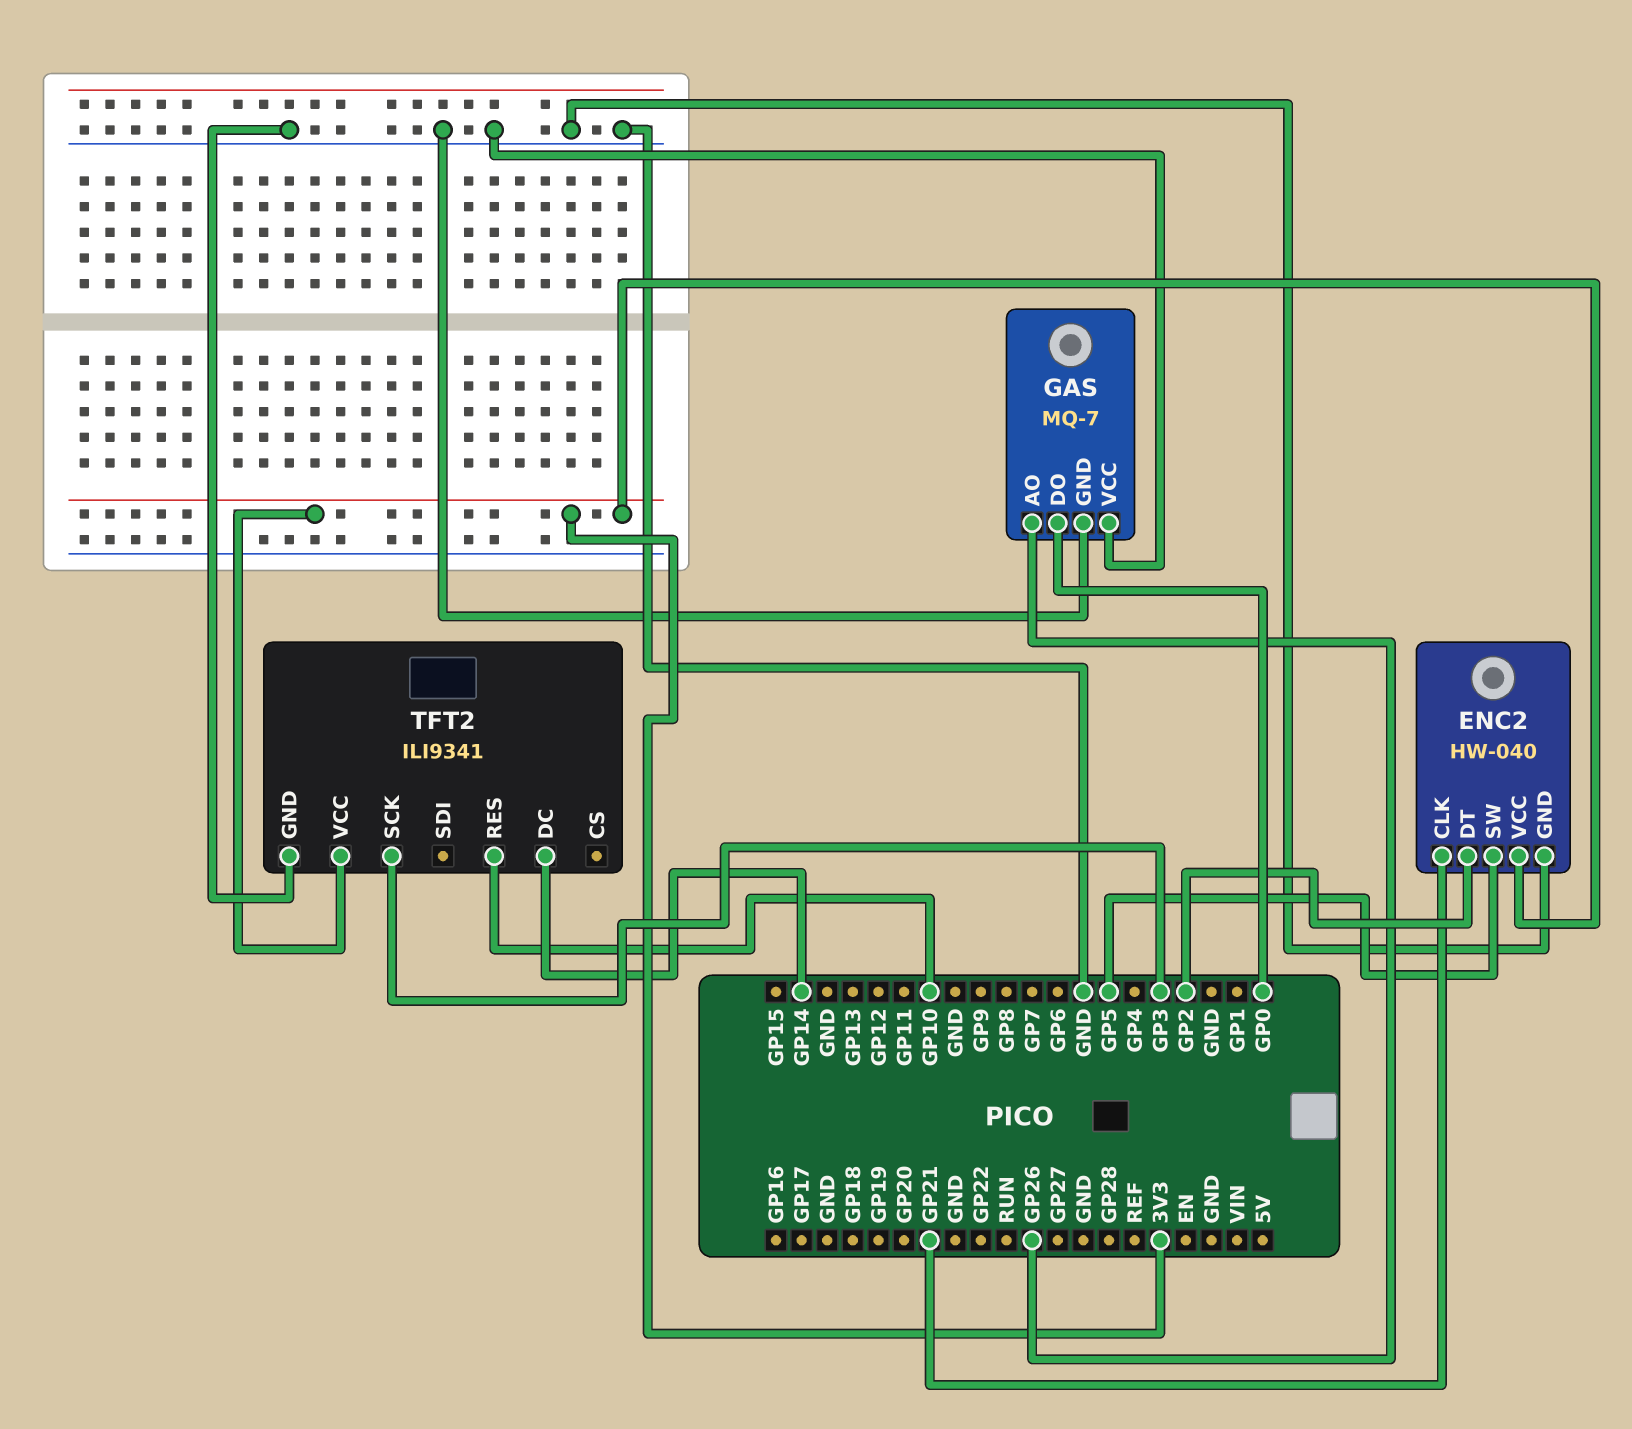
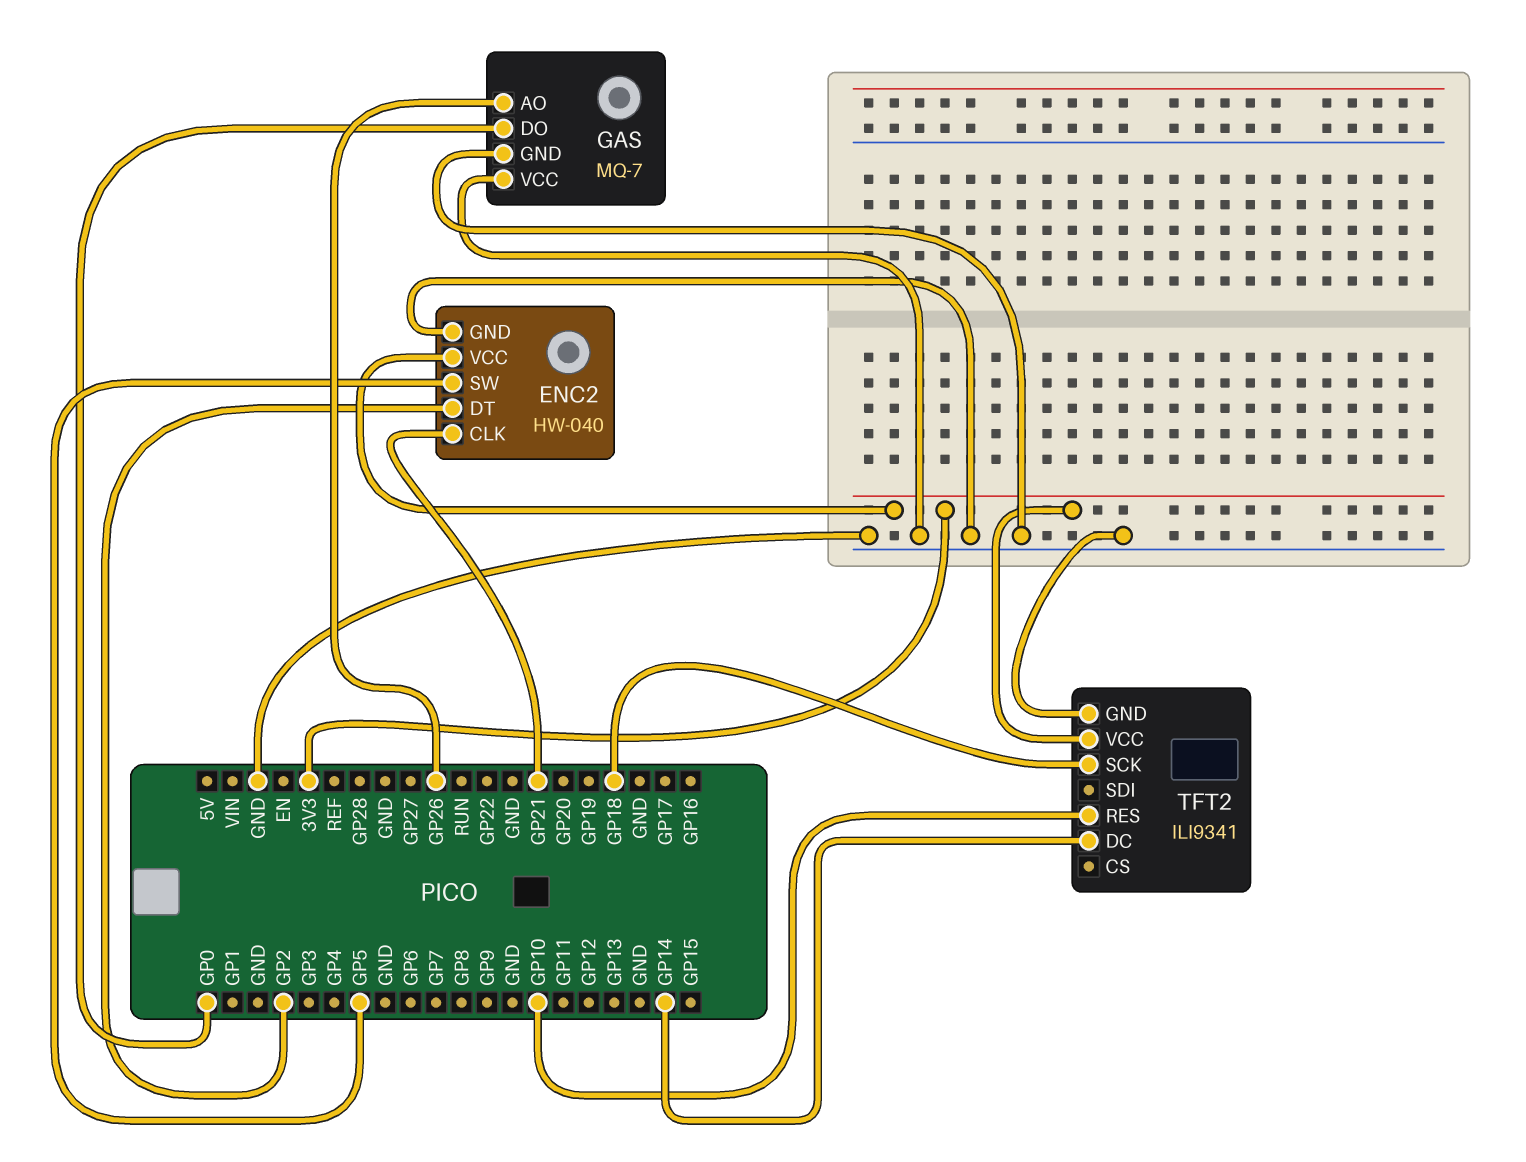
TFT2 pin SCK: GP3 -> GP18

